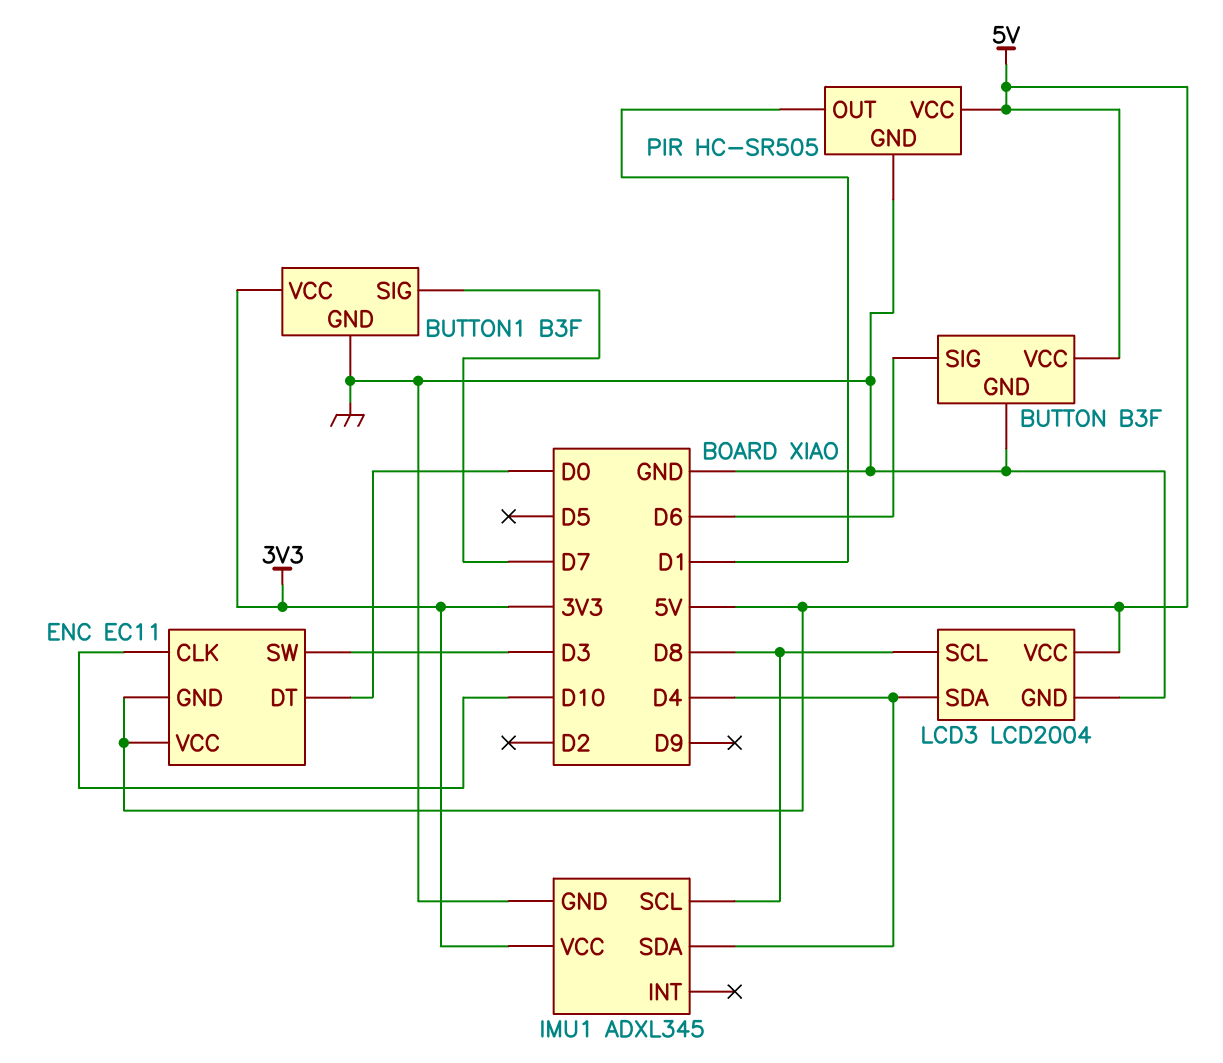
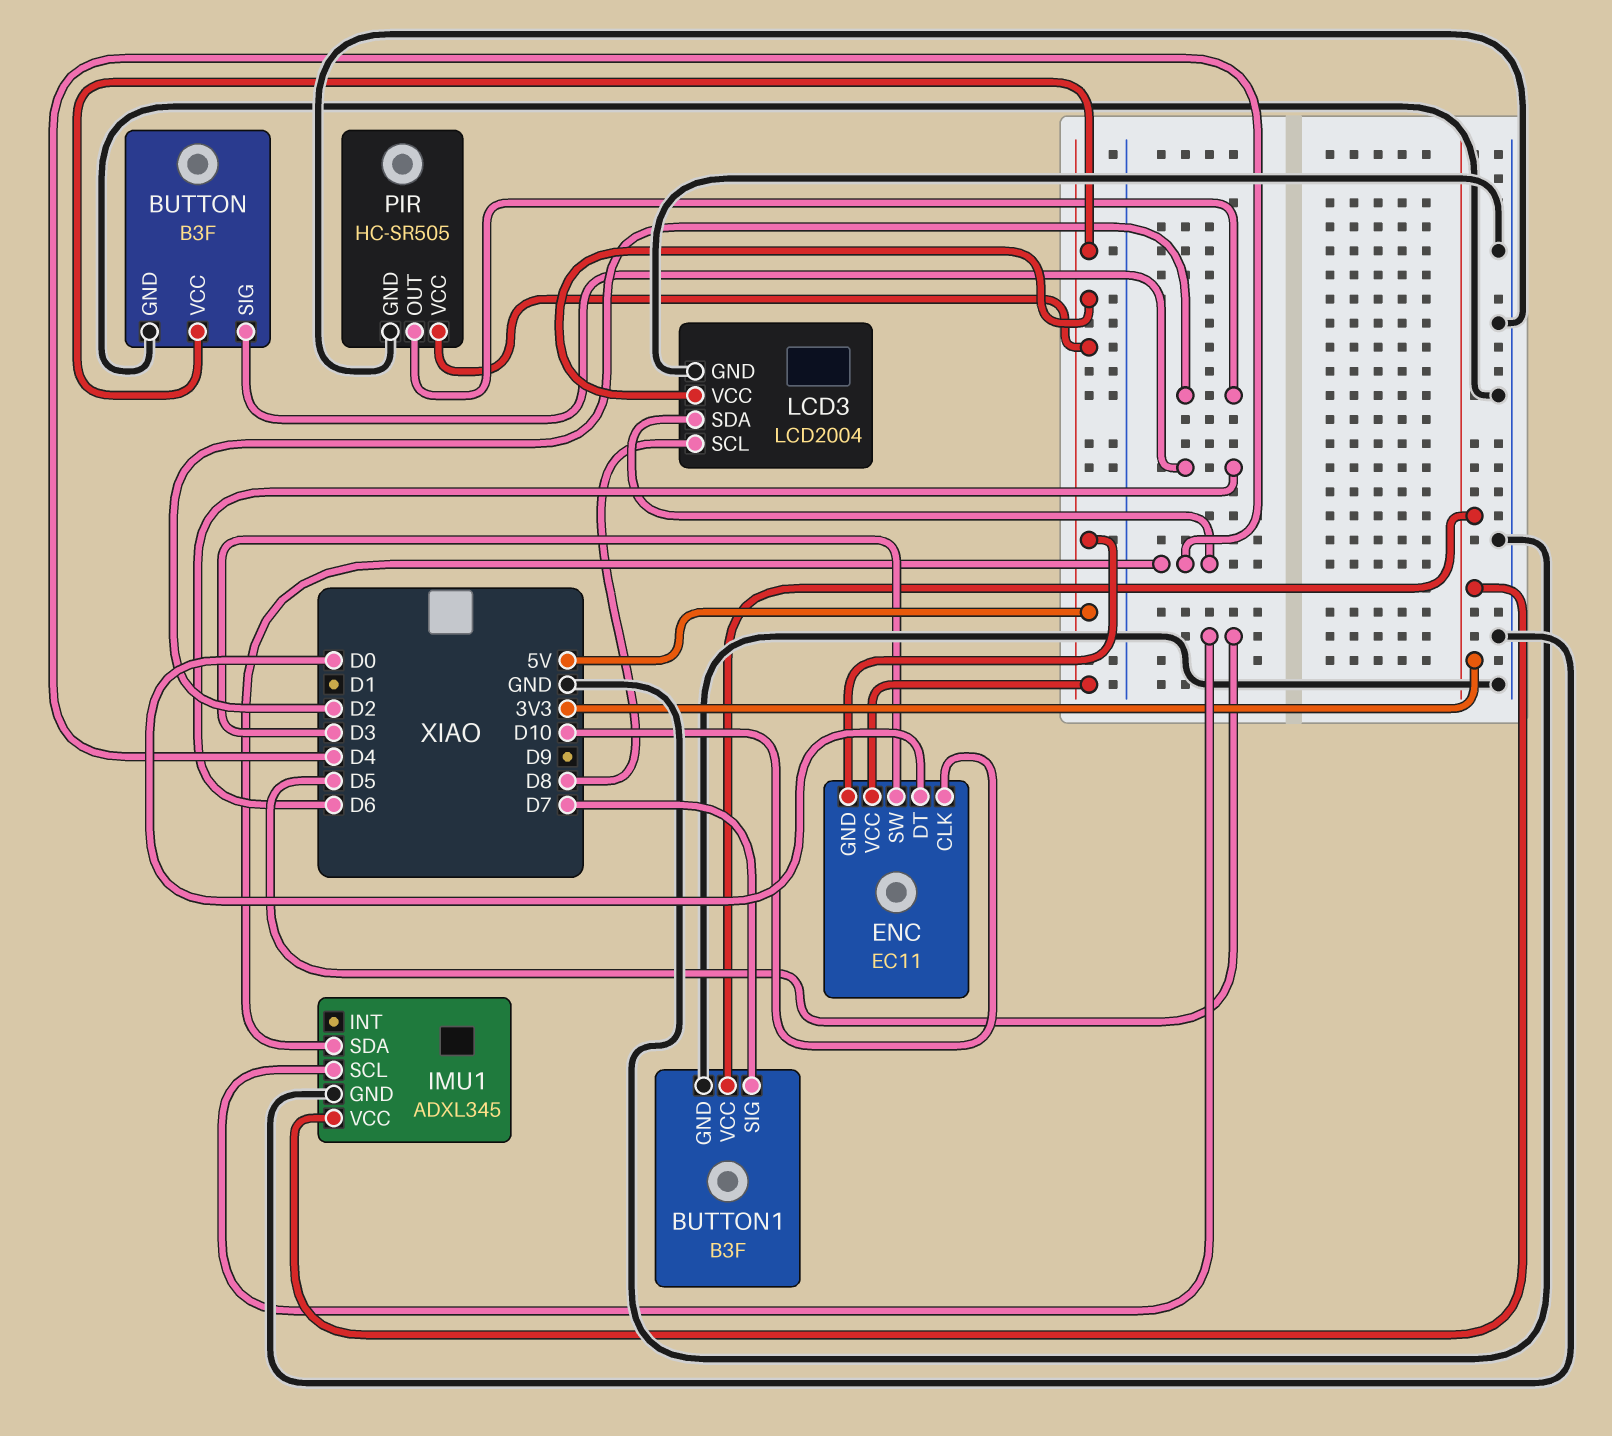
IMU1 pin SCL: D8 -> D5
PIR pin OUT: D1 -> D2

